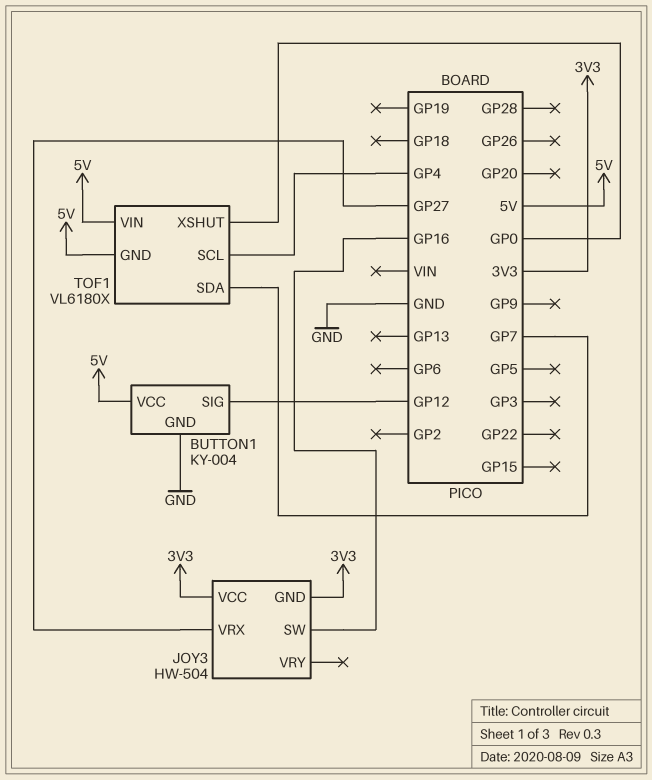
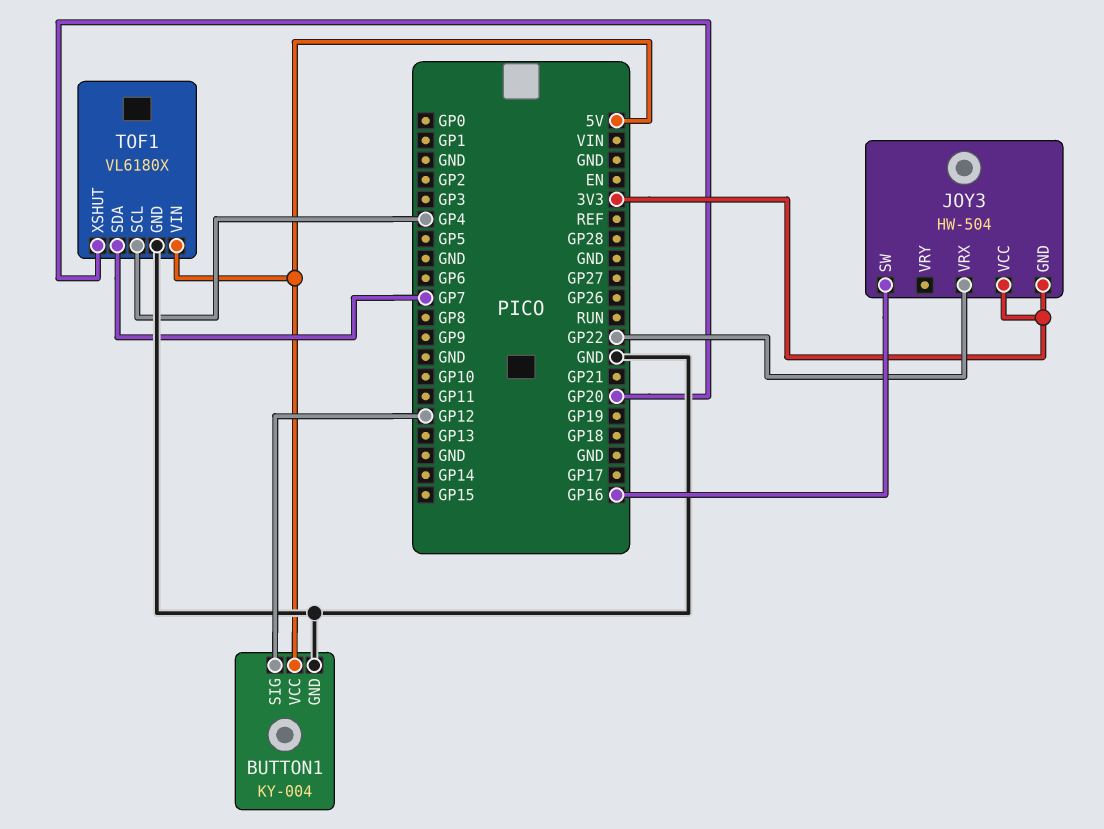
JOY3 pin VRX: GP27 -> GP22
TOF1 pin GND: 5V -> GND
TOF1 pin XSHUT: GP0 -> GP20

